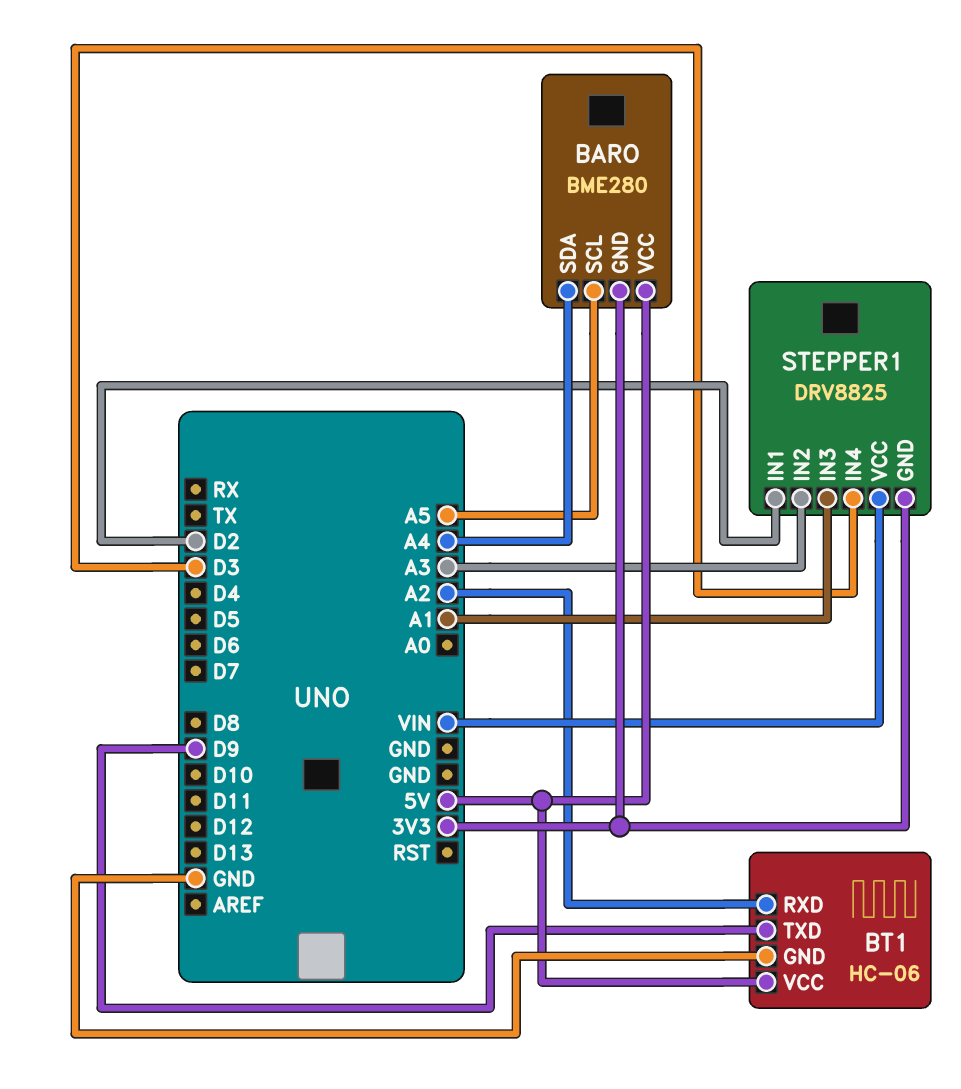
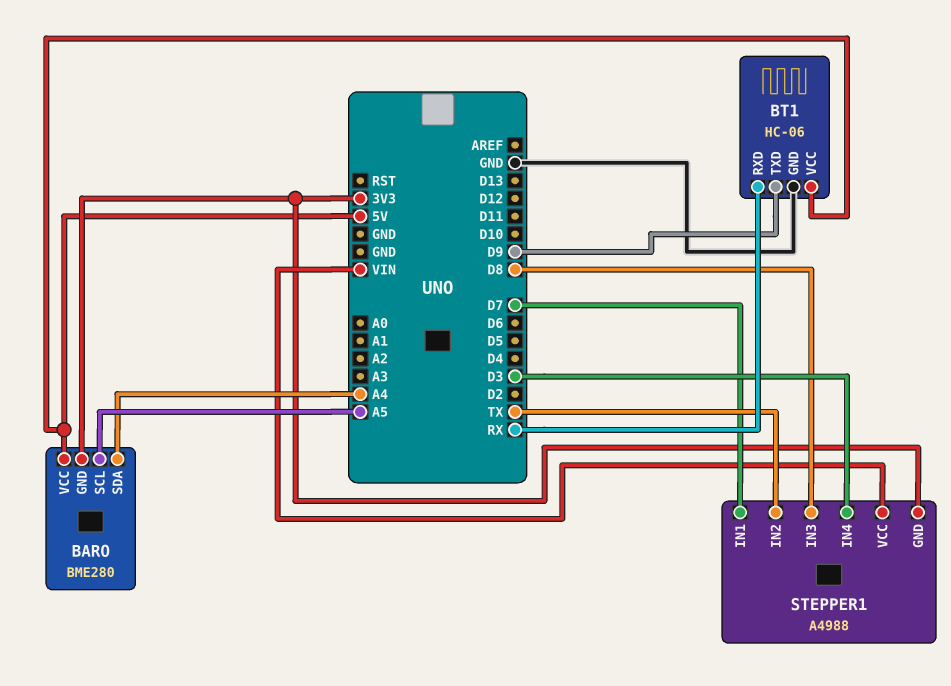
BT1 pin RXD: A2 -> RX
STEPPER1: DRV8825 -> A4988
STEPPER1 pin IN1: D2 -> D7
STEPPER1 pin IN2: A3 -> TX
STEPPER1 pin IN3: A1 -> D8

